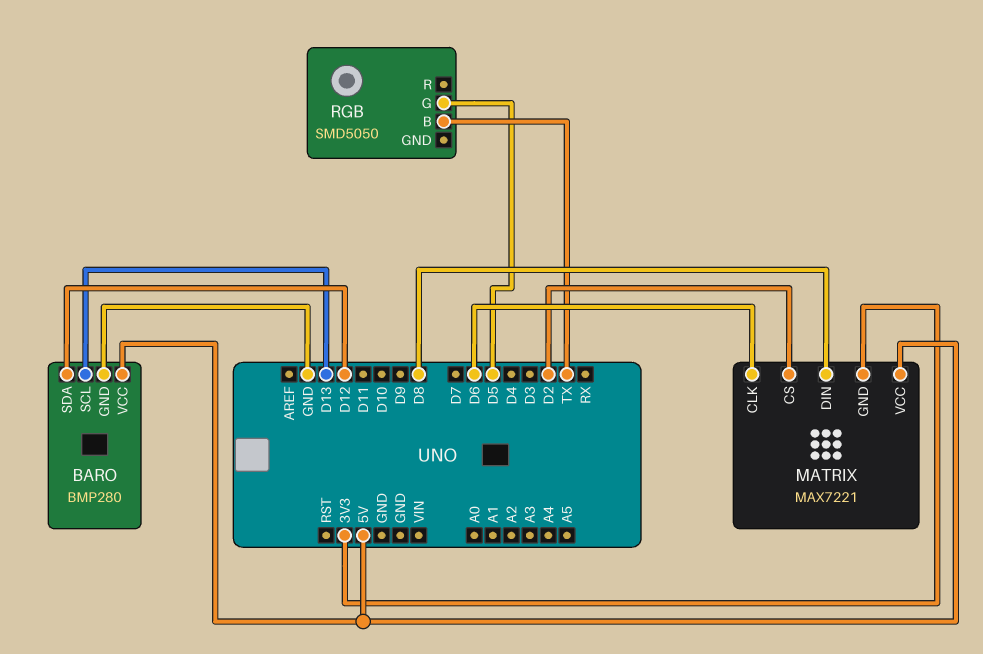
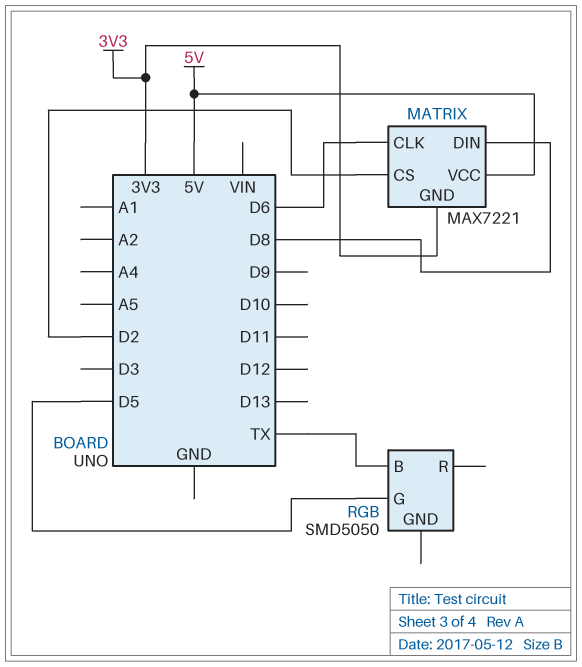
BARO: BMP280 -> none
BARO pin GND: GND -> none
BARO pin SCL: D13 -> none
BARO pin SDA: D12 -> none
BARO pin VCC: 5V -> none

